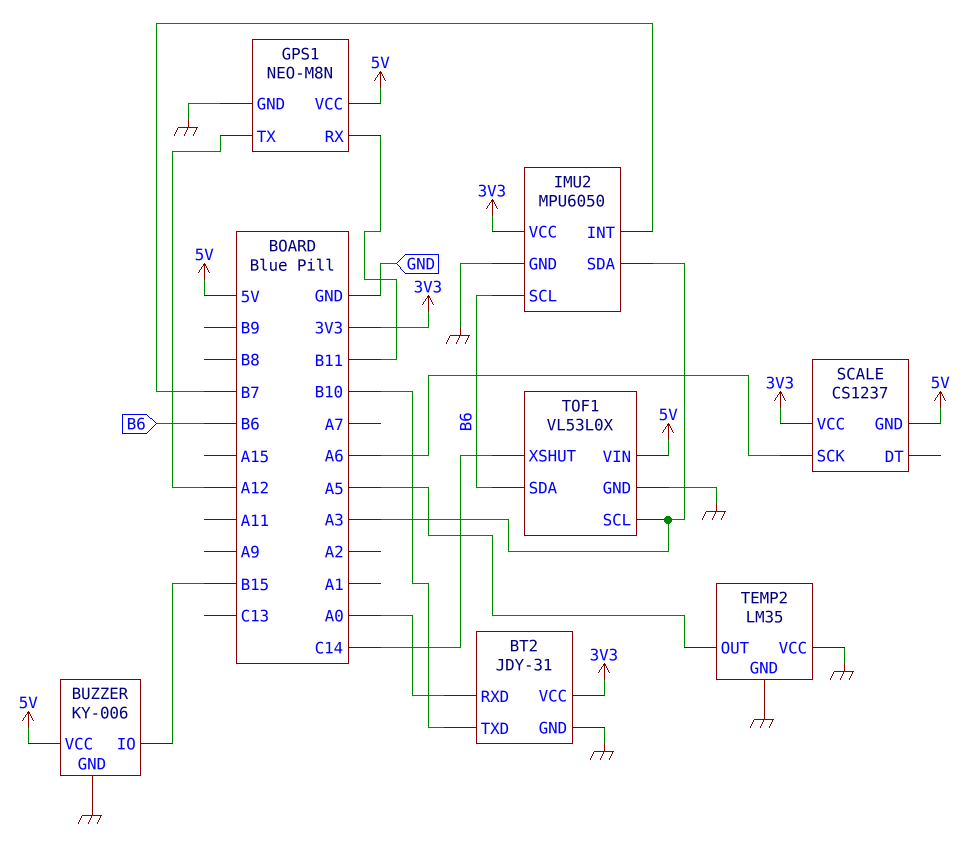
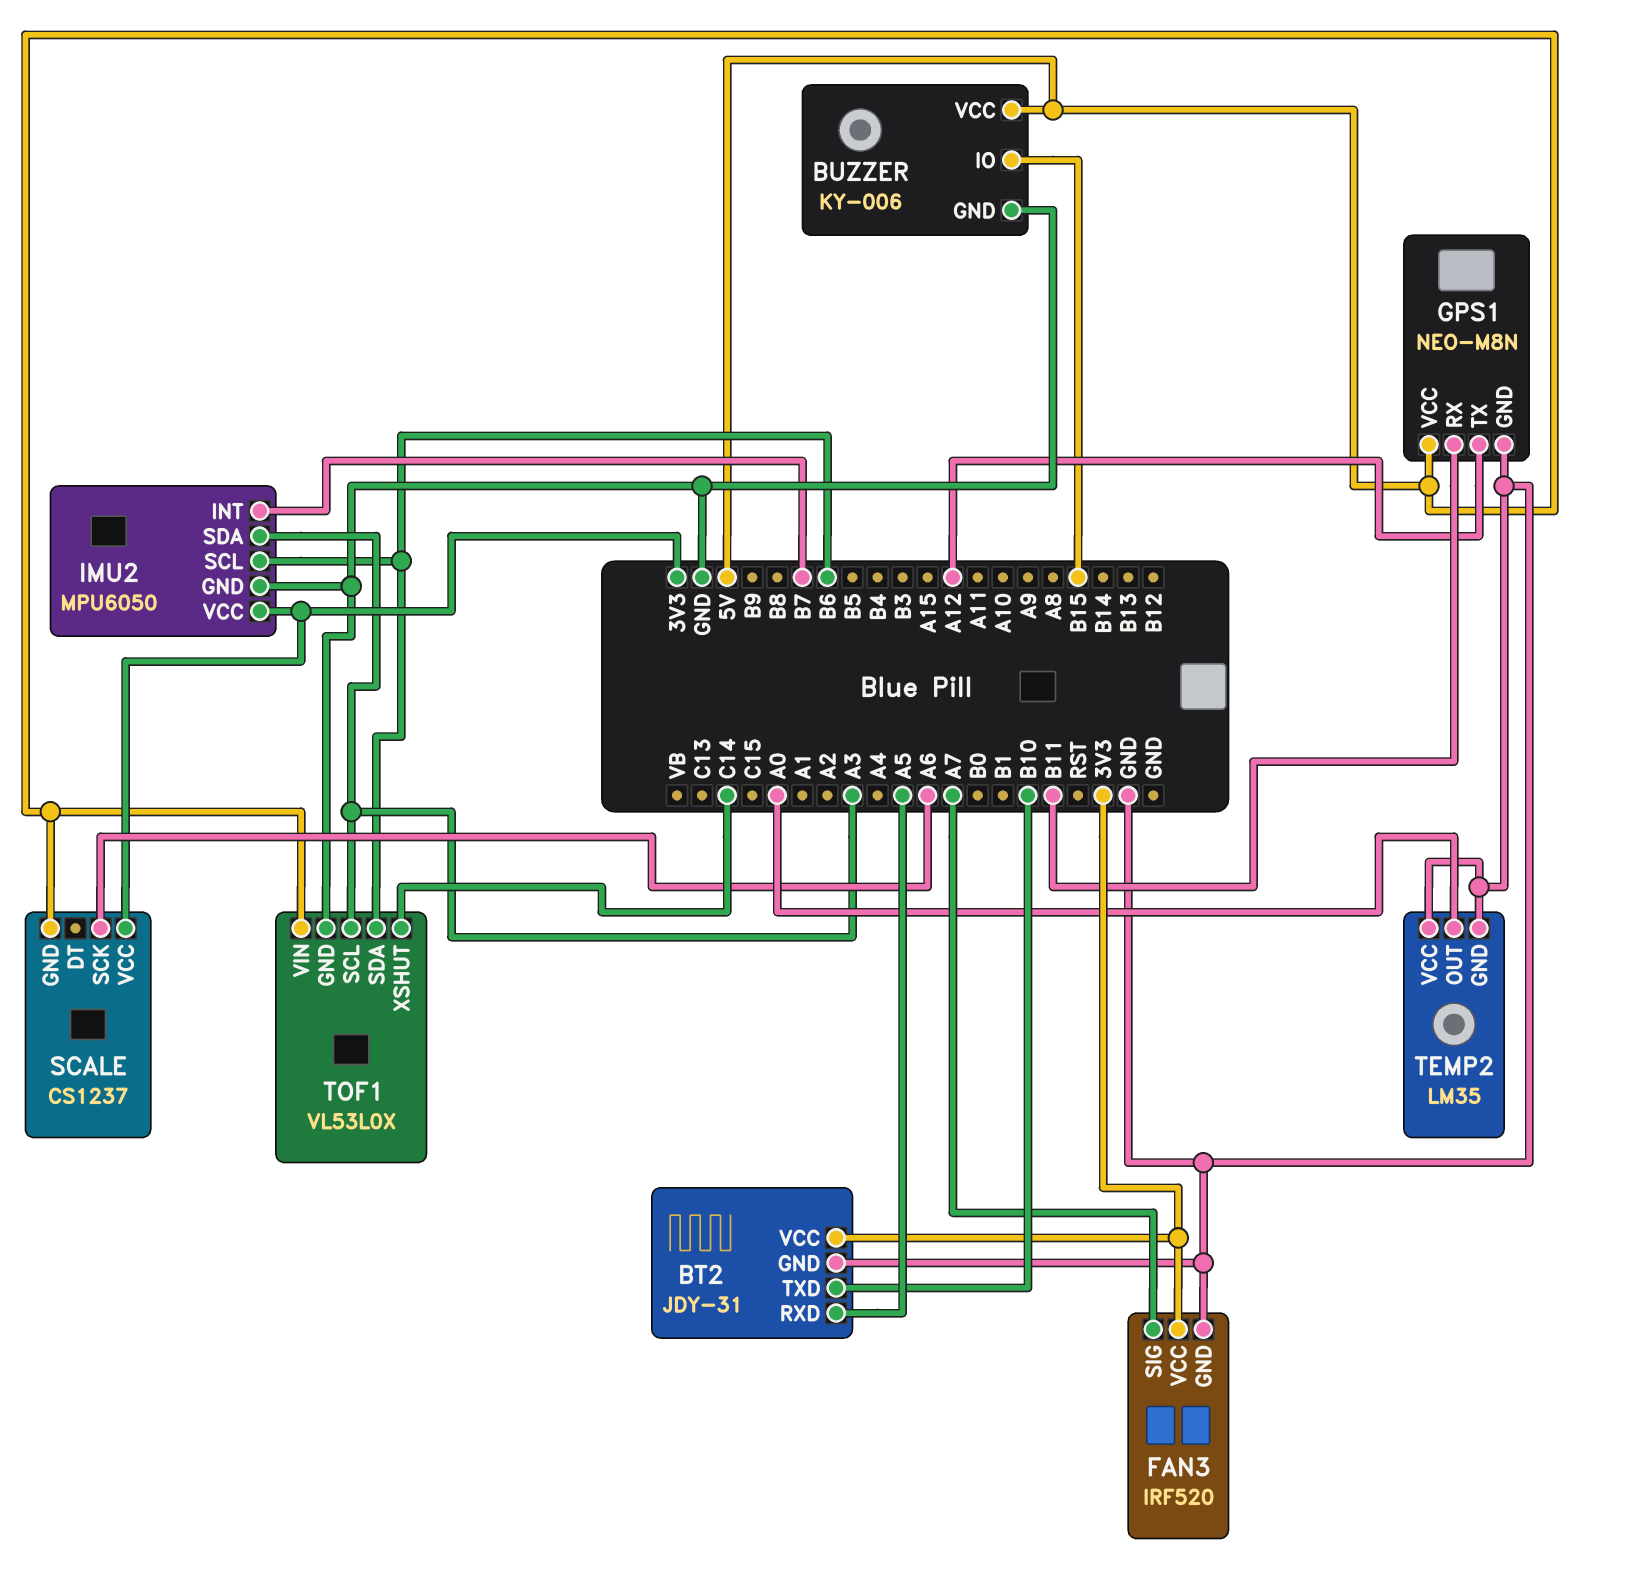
BT2 pin RXD: A0 -> A5
FAN3: none -> IRF520
FAN3 pin GND: none -> GND
FAN3 pin SIG: none -> A7
FAN3 pin VCC: none -> 3V3
TEMP2 pin OUT: A5 -> A0

